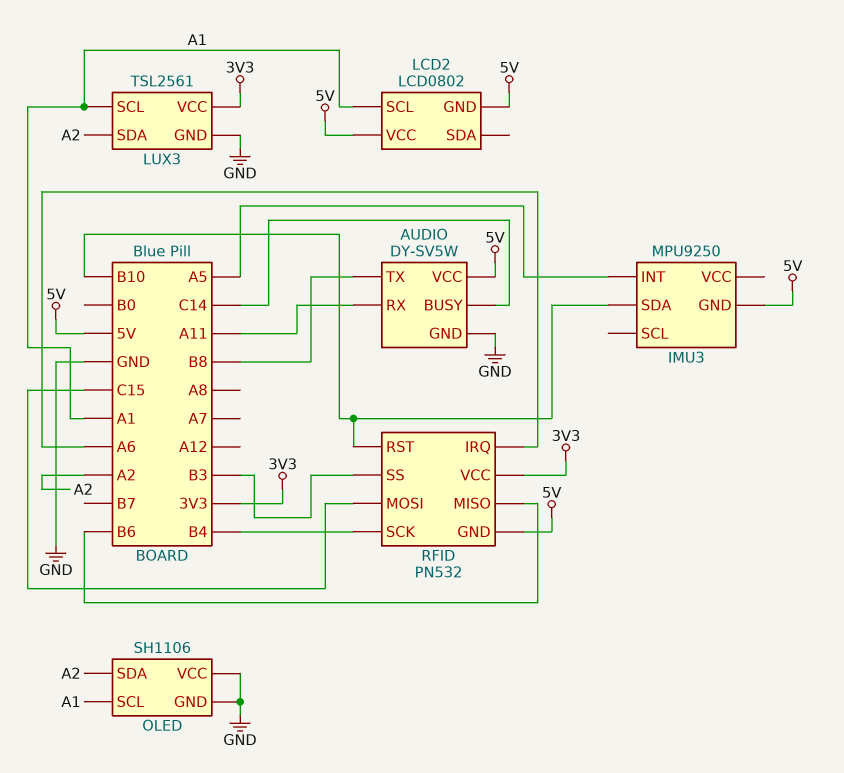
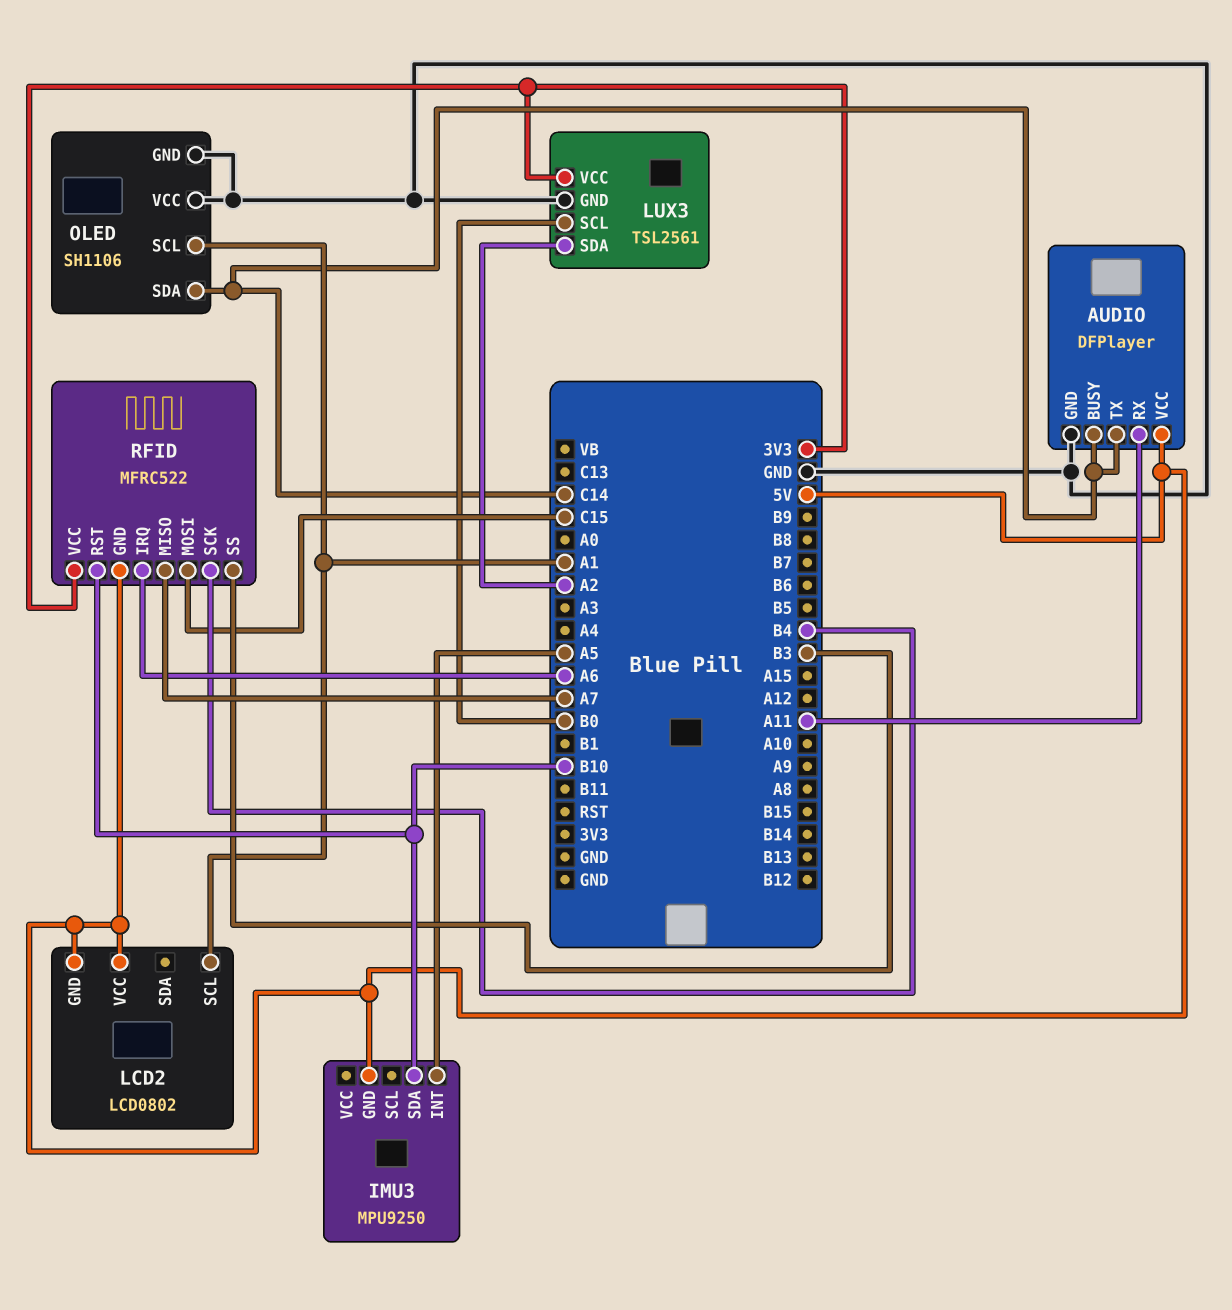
AUDIO: DY-SV5W -> DFPlayer
AUDIO pin TX: B8 -> C14
LUX3 pin SCL: A1 -> B0
OLED pin SDA: A2 -> C14
RFID: PN532 -> MFRC522
RFID pin MISO: B6 -> A7

